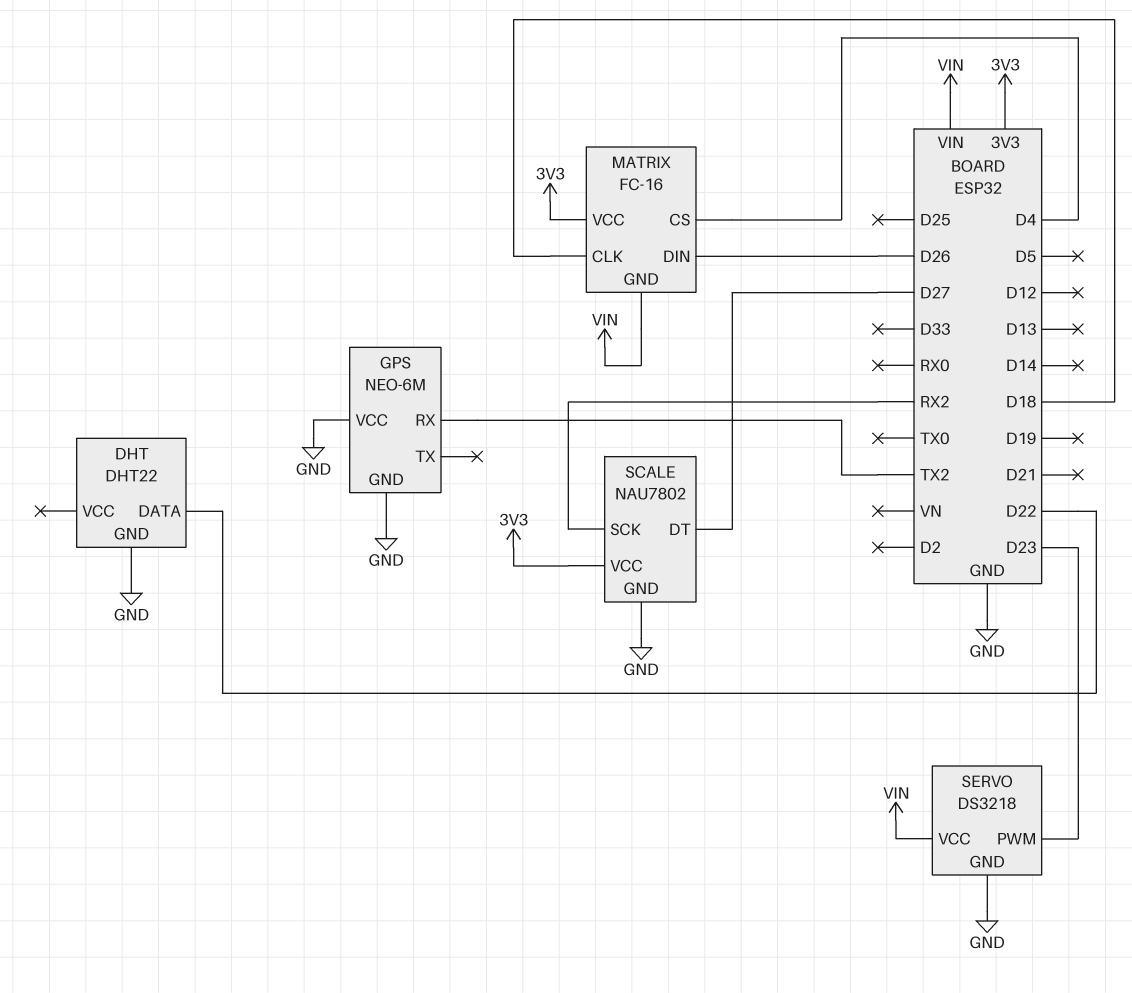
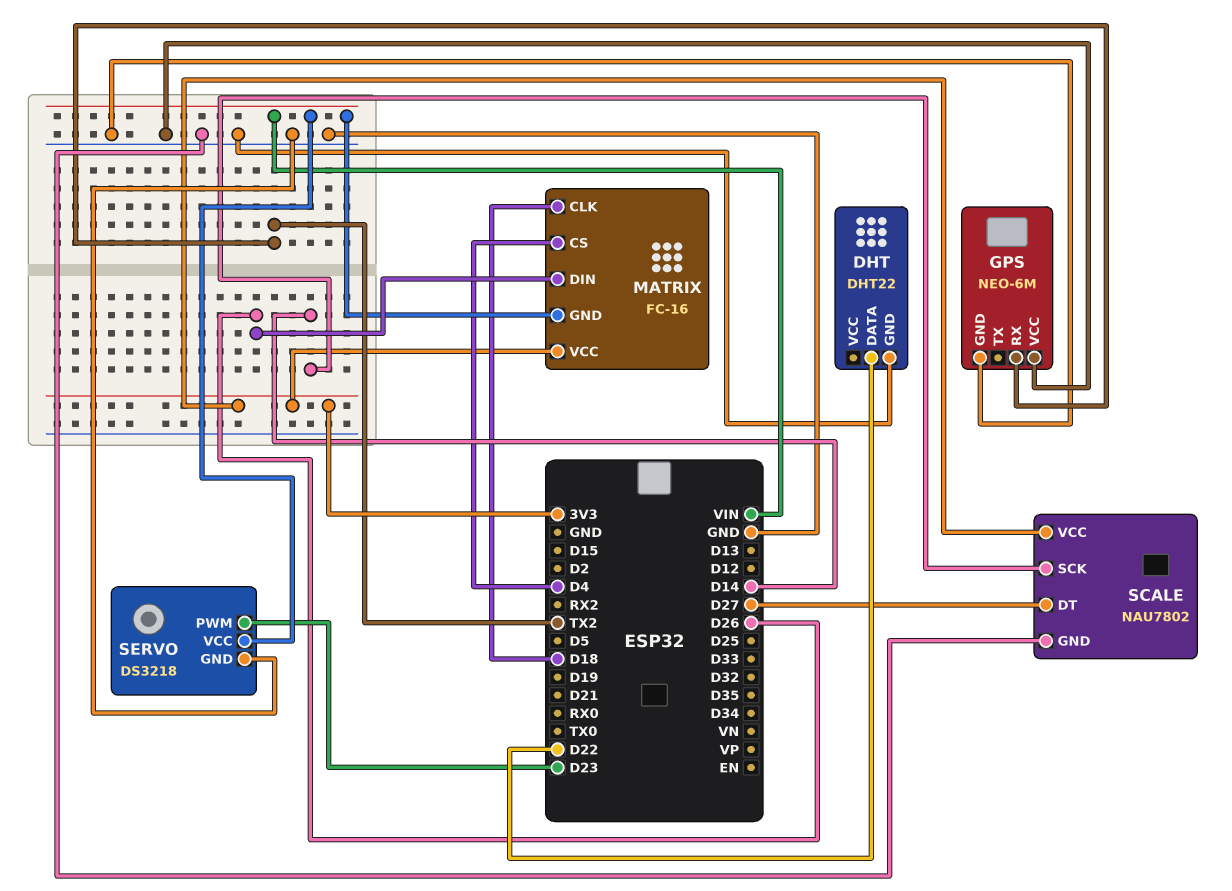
SCALE pin SCK: RX2 -> D14

